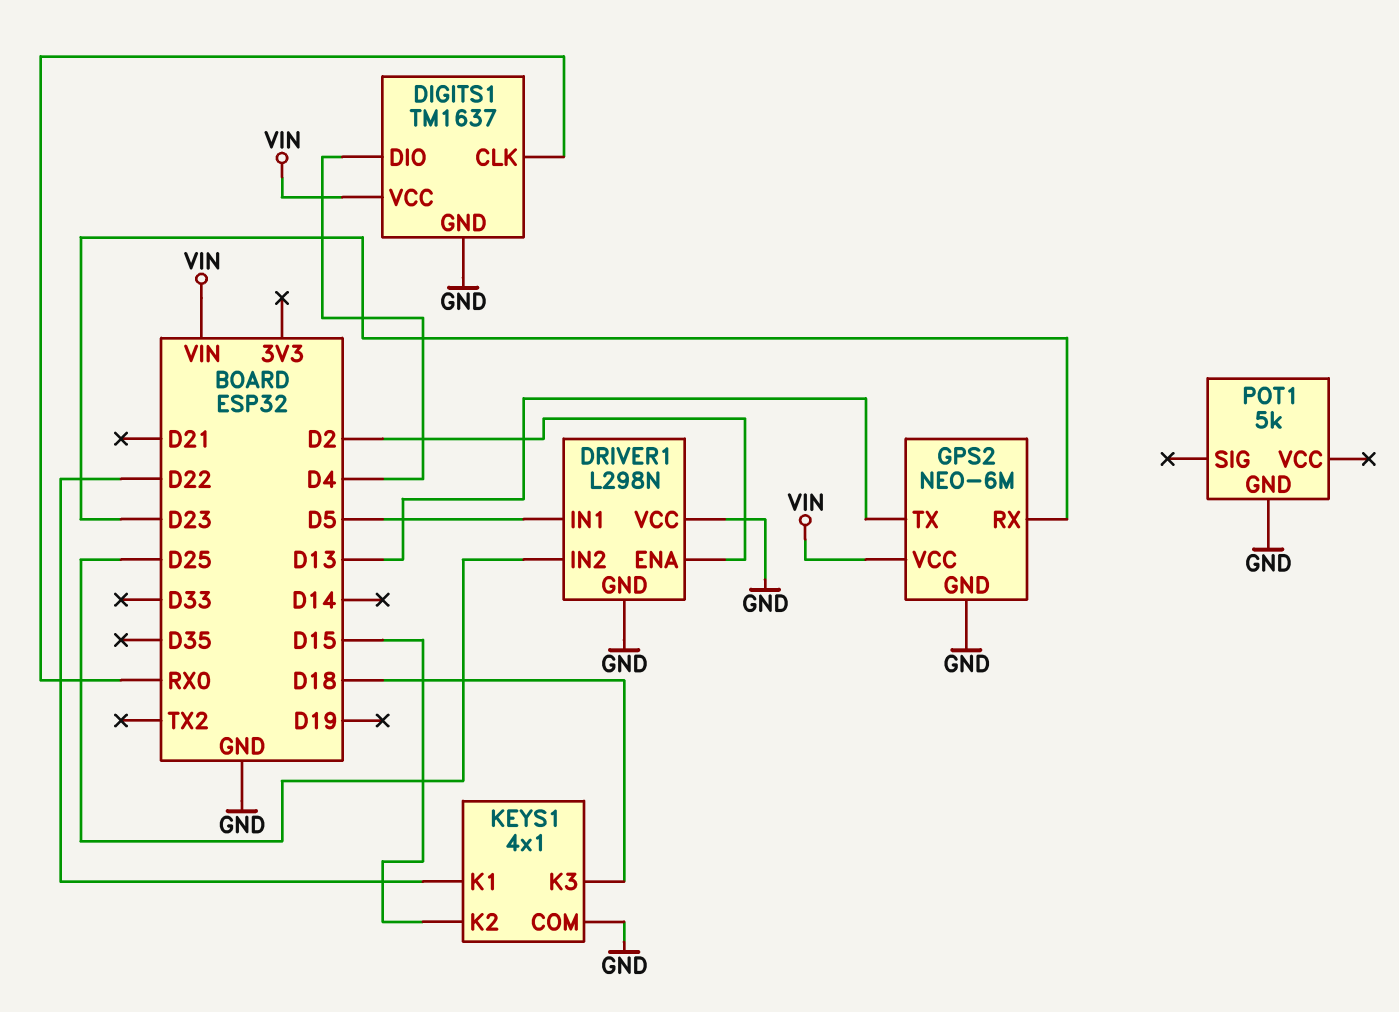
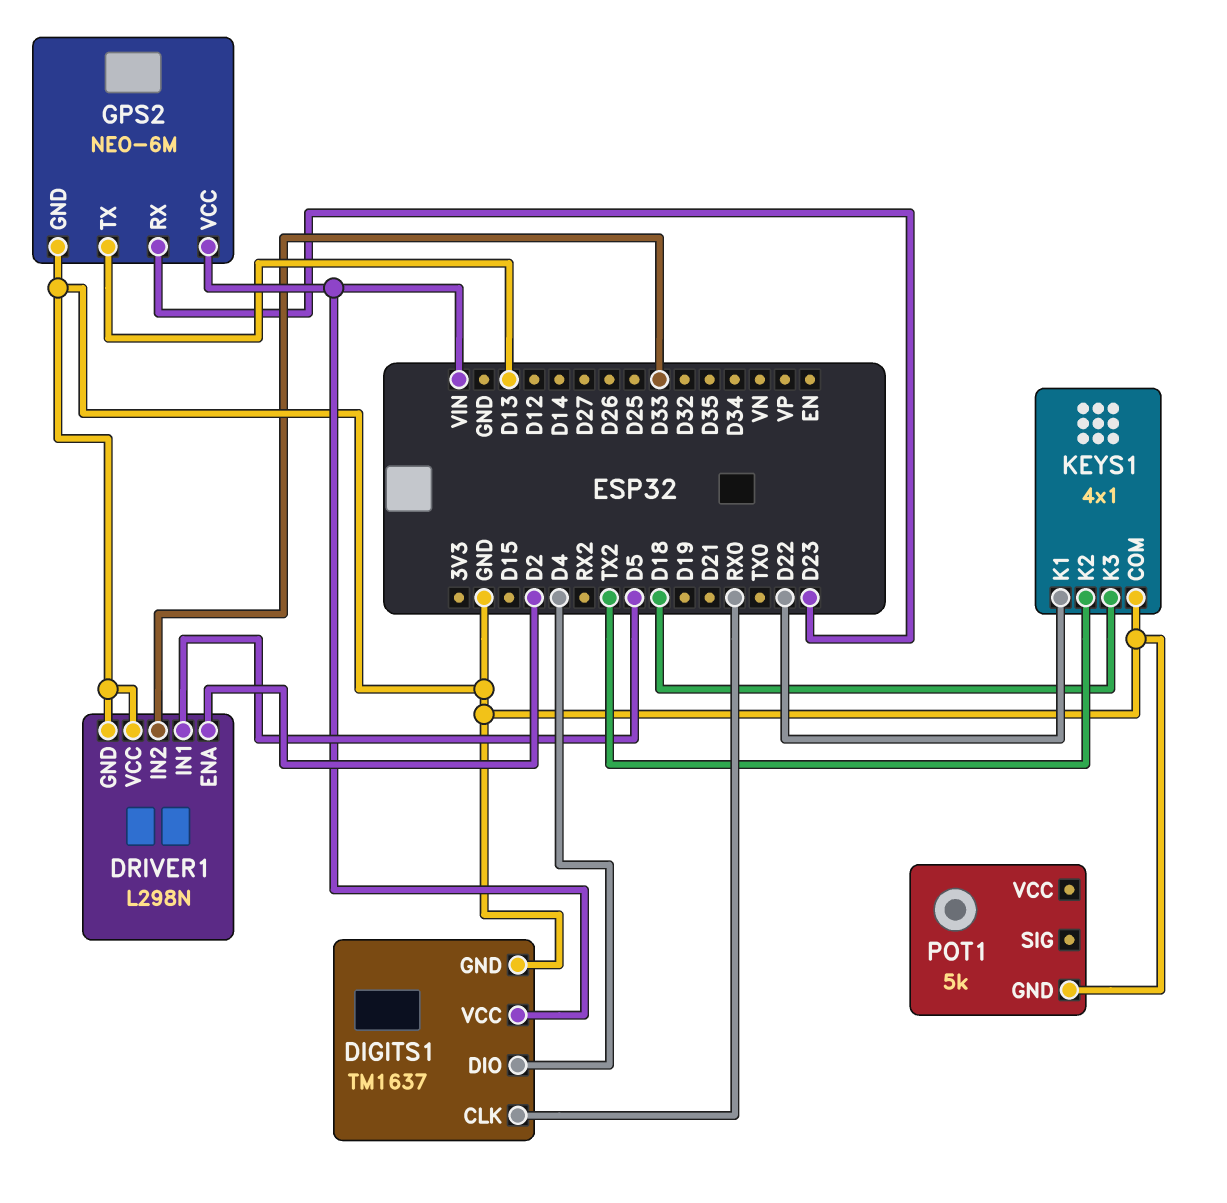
DRIVER1 pin IN2: D25 -> D33
KEYS1 pin K2: D15 -> TX2

